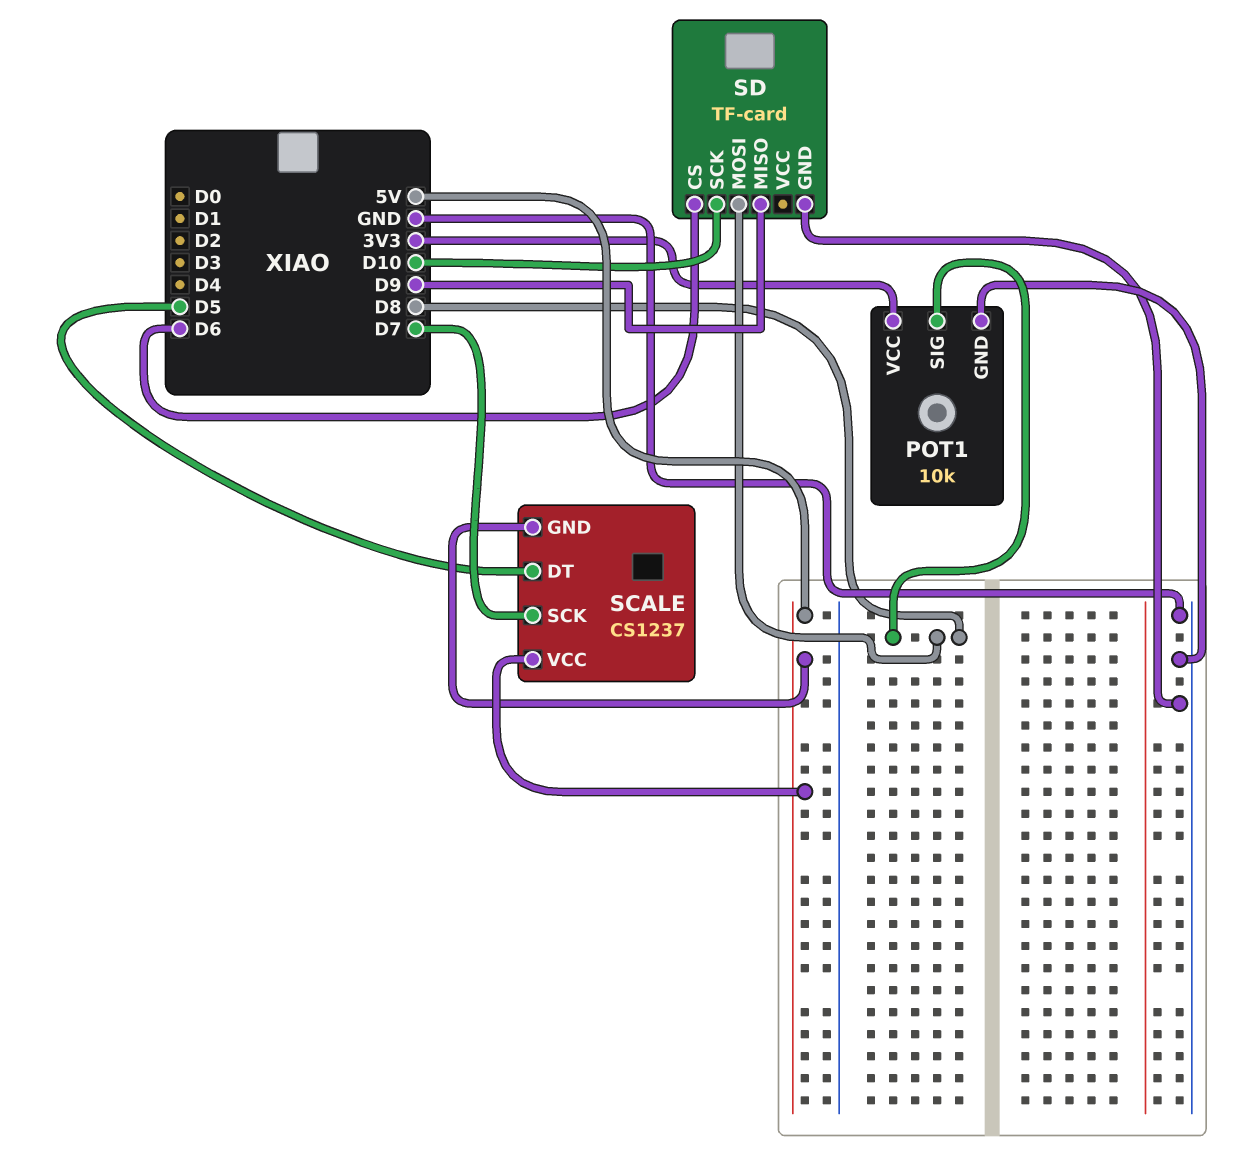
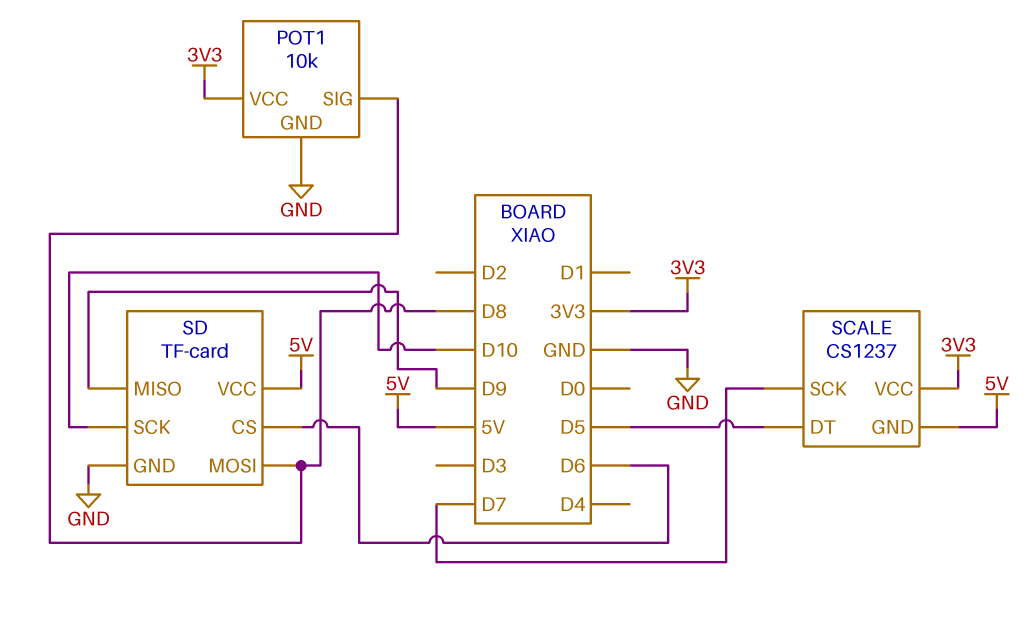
SCALE pin VCC: 5V -> 3V3
SD pin VCC: none -> 5V

